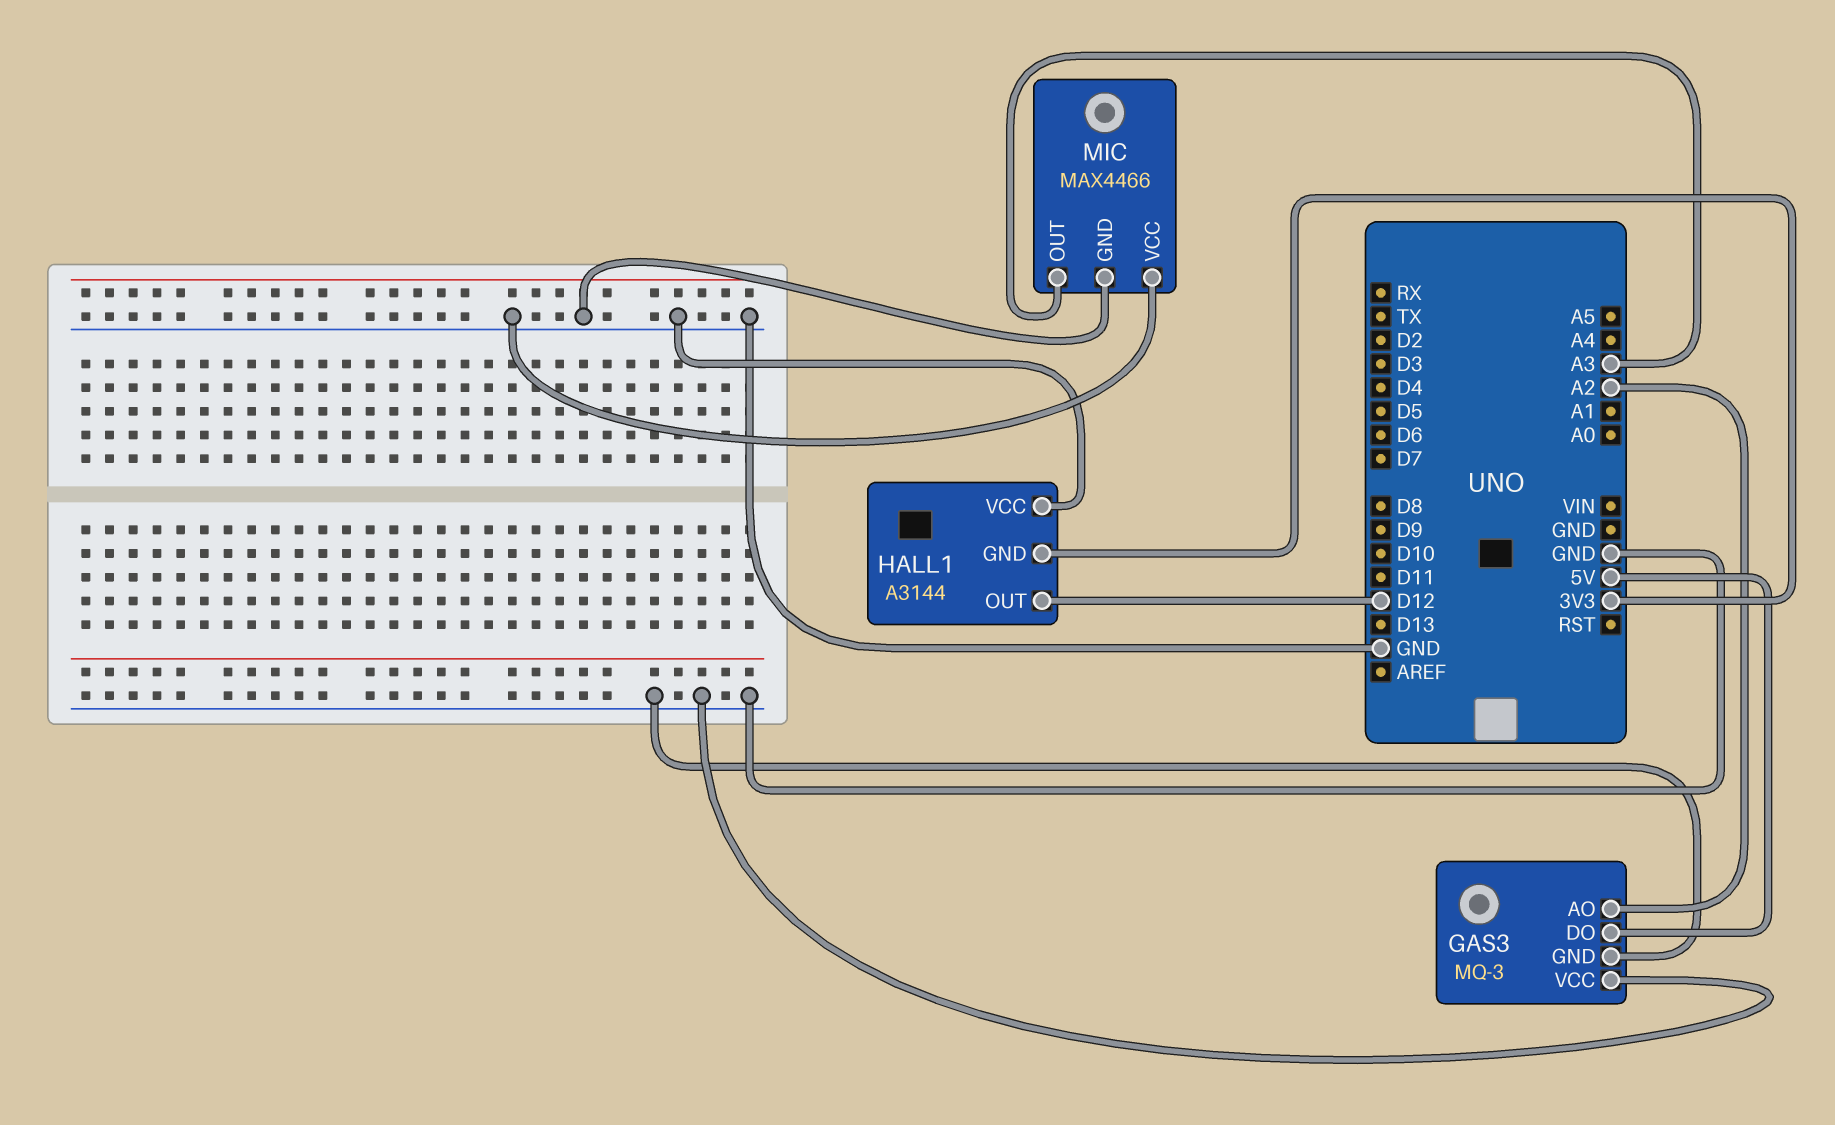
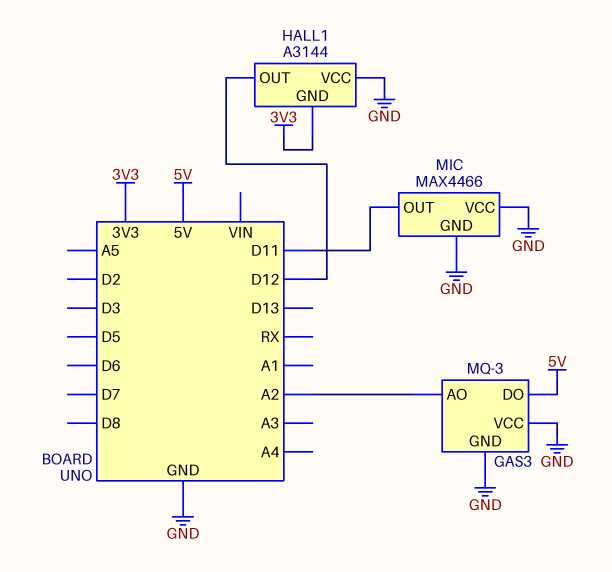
MIC pin OUT: A3 -> D11

